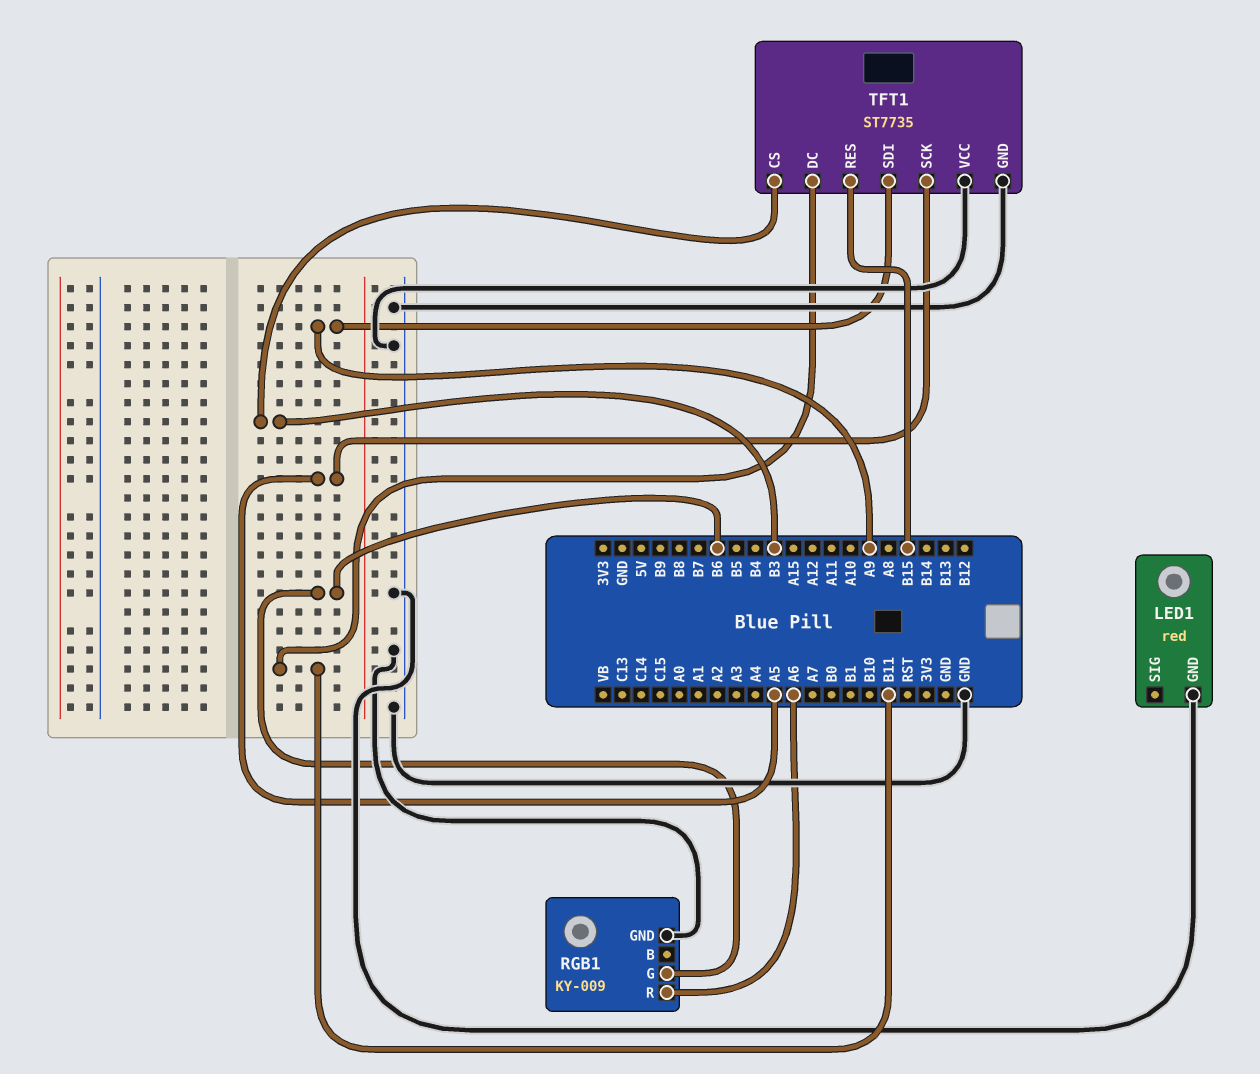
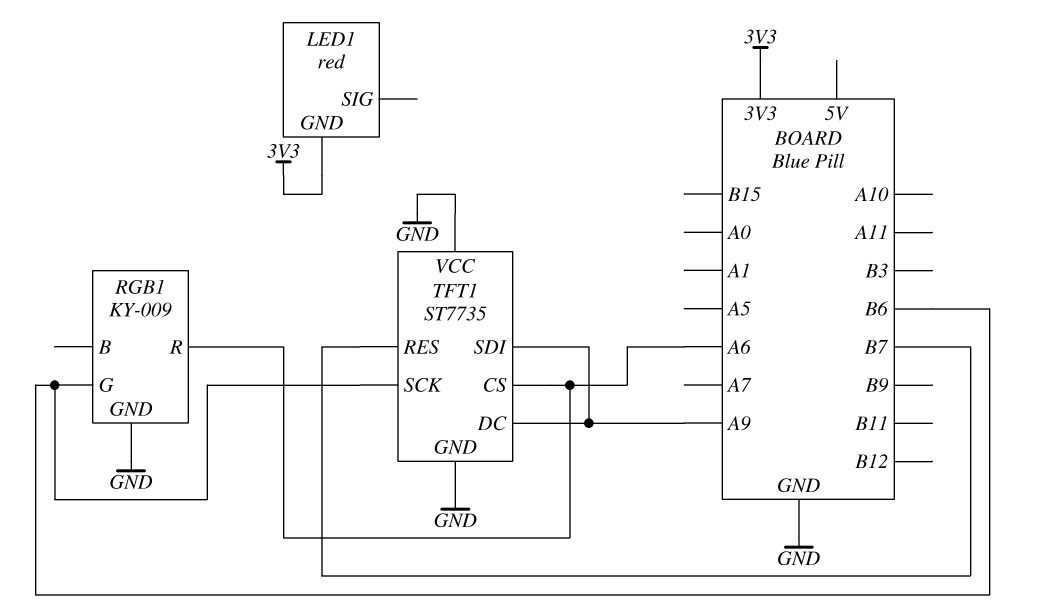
LED1 pin GND: GND -> 3V3
TFT1 pin CS: B3 -> A6
TFT1 pin DC: B11 -> A9
TFT1 pin RES: B15 -> B7
TFT1 pin SCK: A5 -> B6

